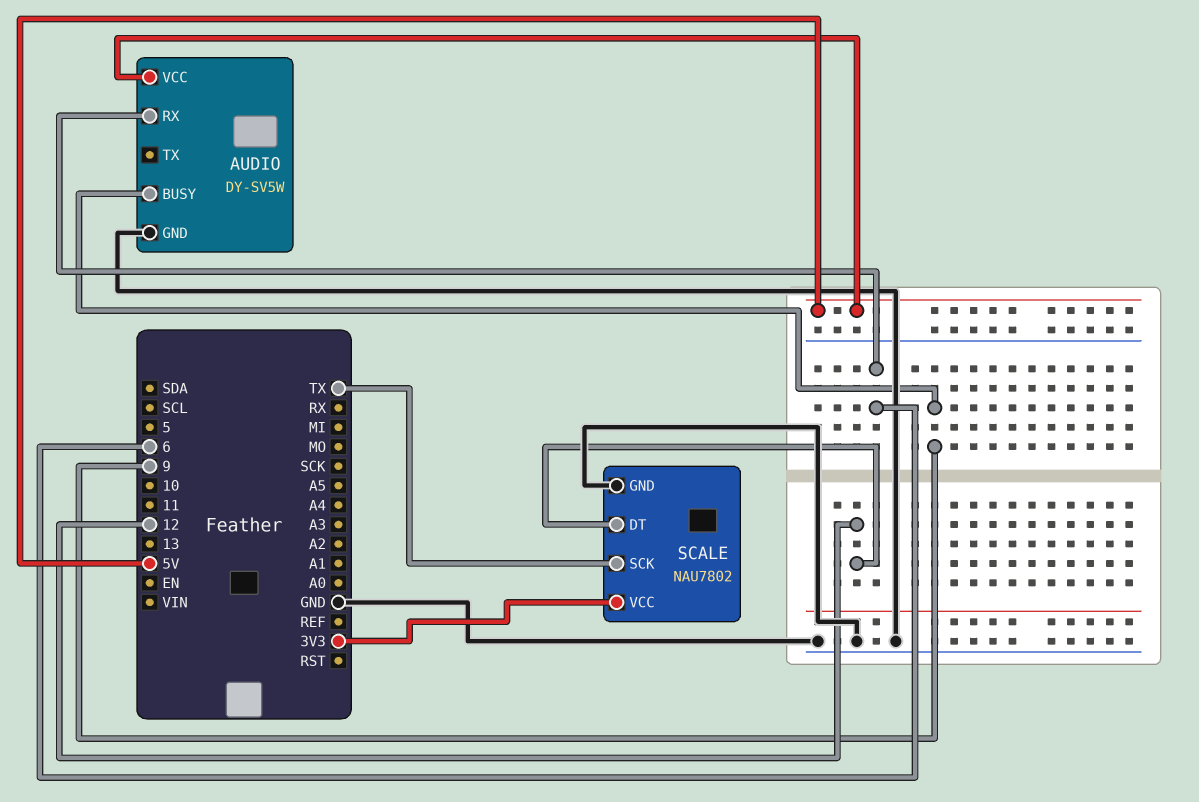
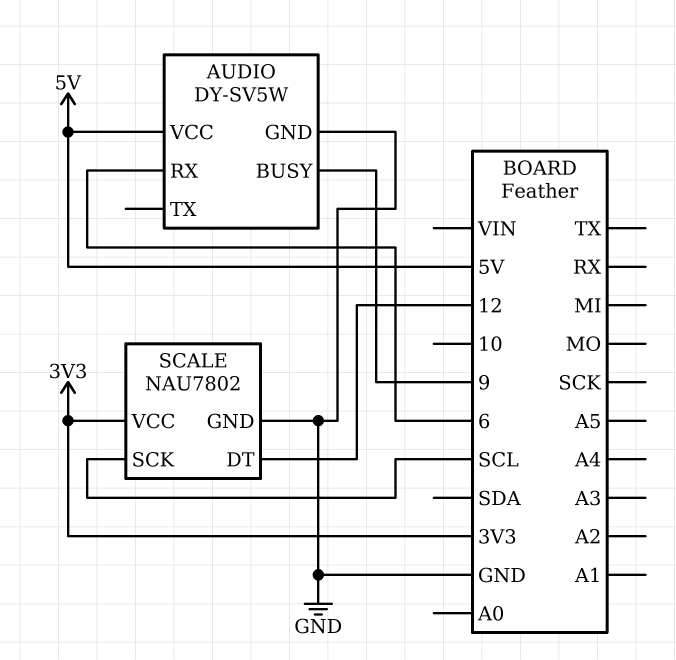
SCALE pin SCK: TX -> SCL

